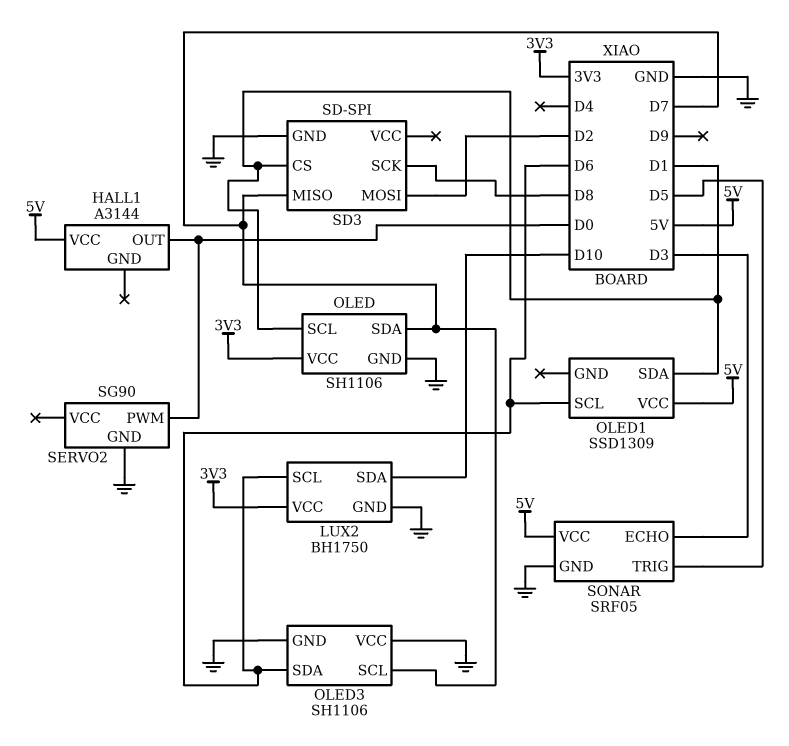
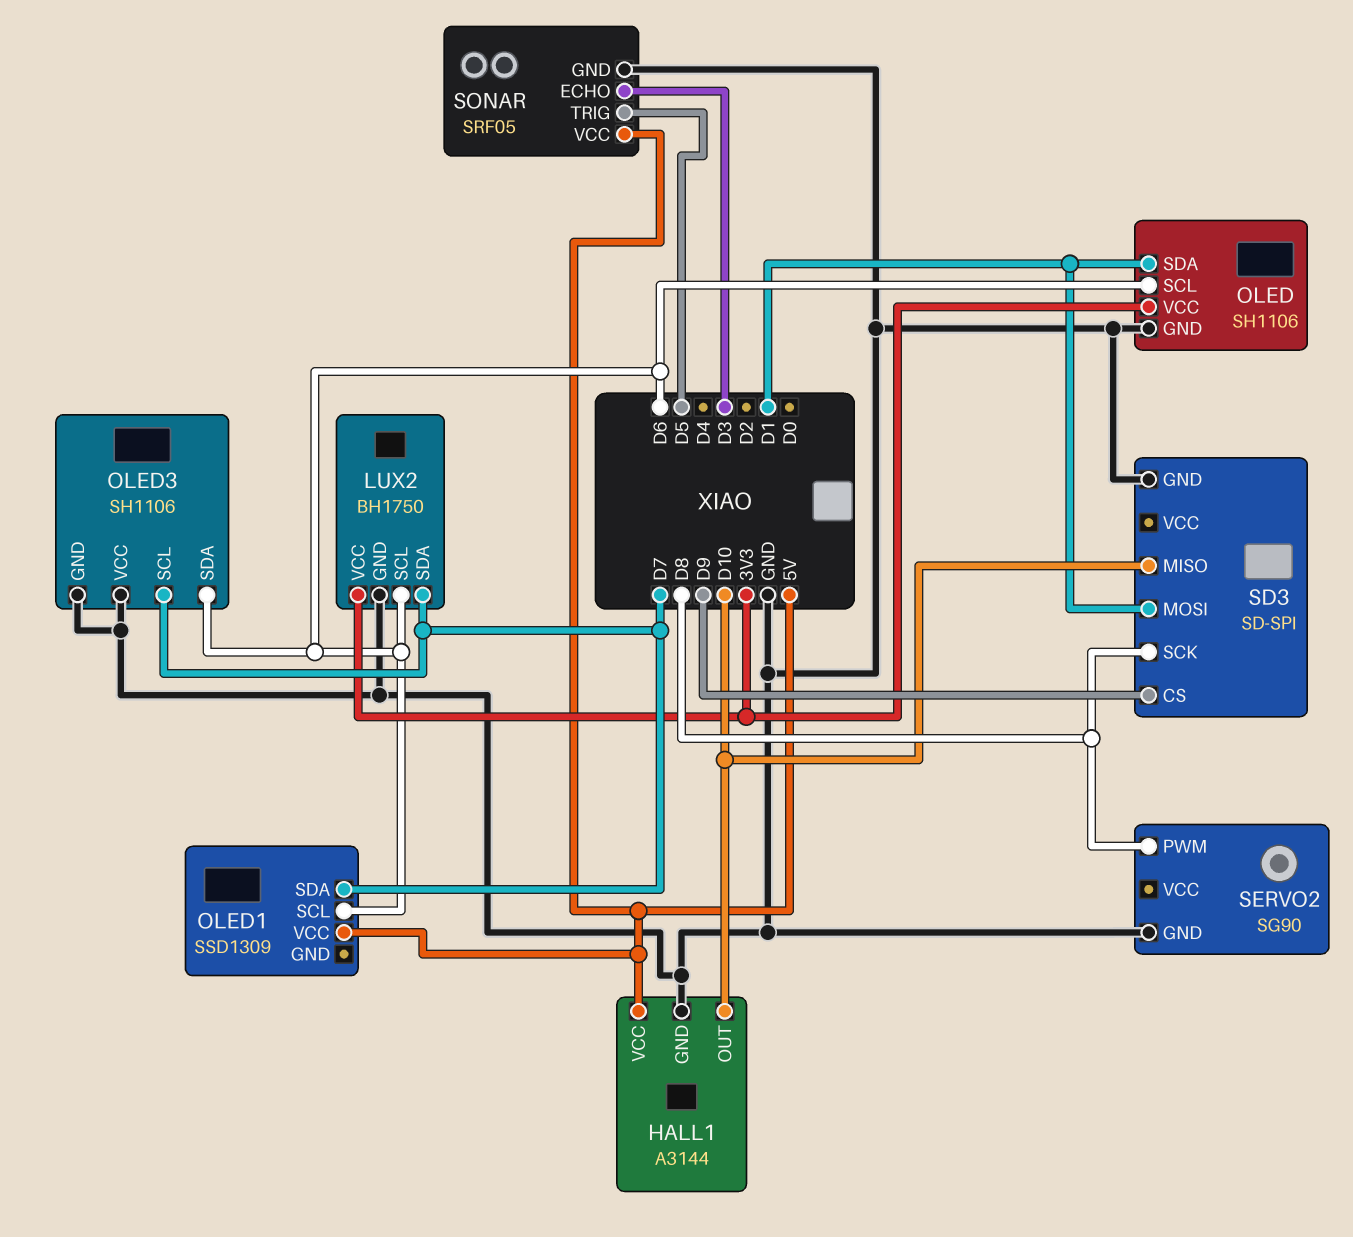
HALL1 pin GND: none -> GND
HALL1 pin OUT: D0 -> D10
LUX2 pin SDA: D10 -> D7
OLED pin SCL: D1 -> D6
OLED pin SDA: D7 -> D1
OLED1 pin SDA: D1 -> D7
SD3 pin CS: D1 -> D9
SD3 pin MISO: D7 -> D10
SD3 pin MOSI: D2 -> D1
SERVO2 pin PWM: D0 -> D8

